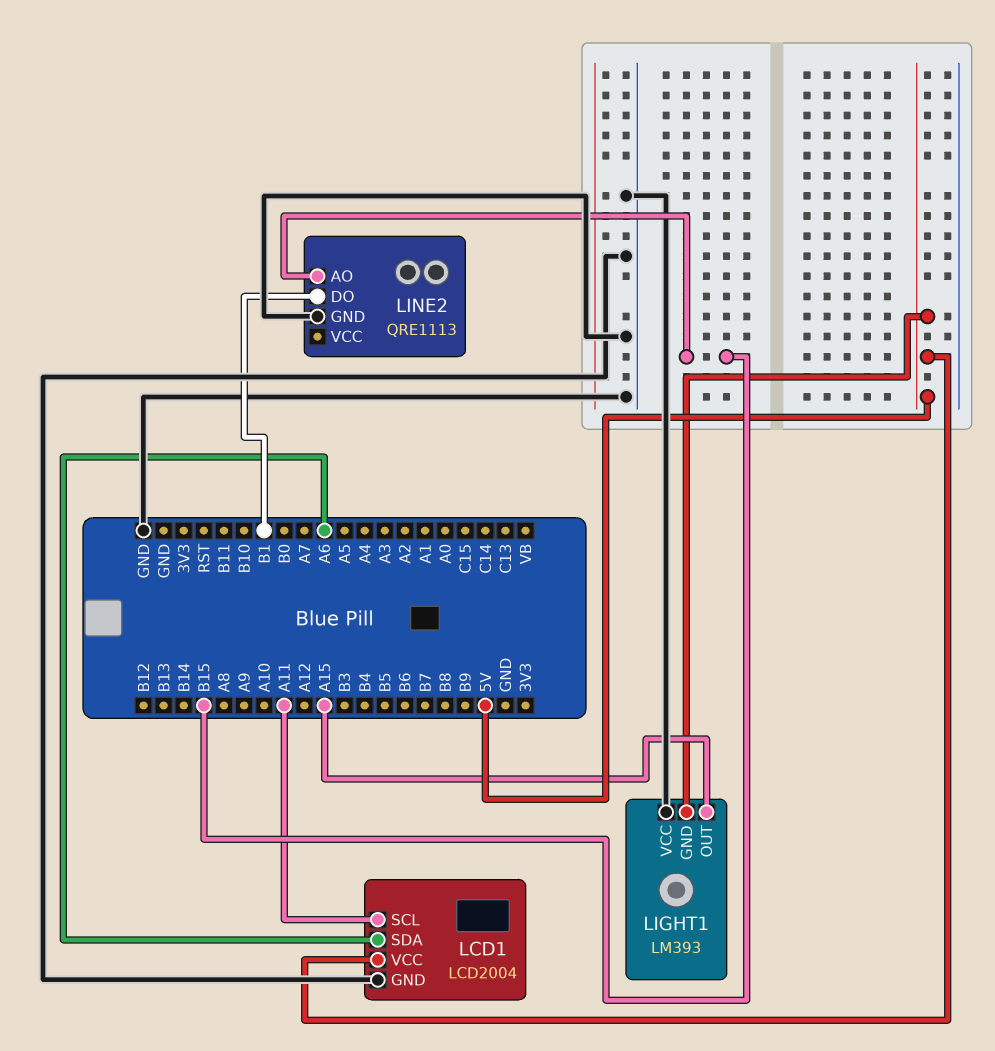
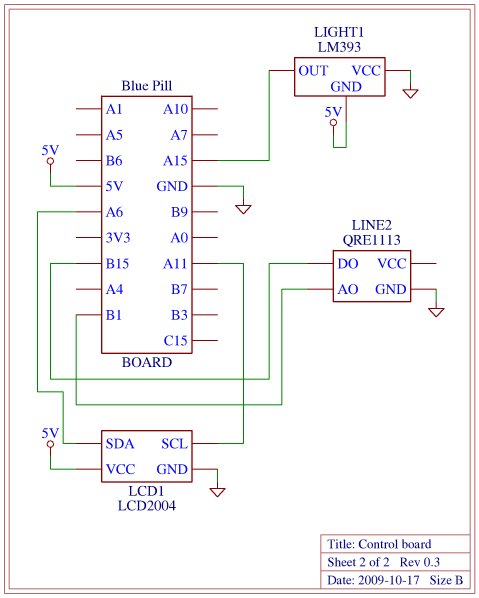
LINE2 pin AO: B15 -> B1
LINE2 pin DO: B1 -> B15

